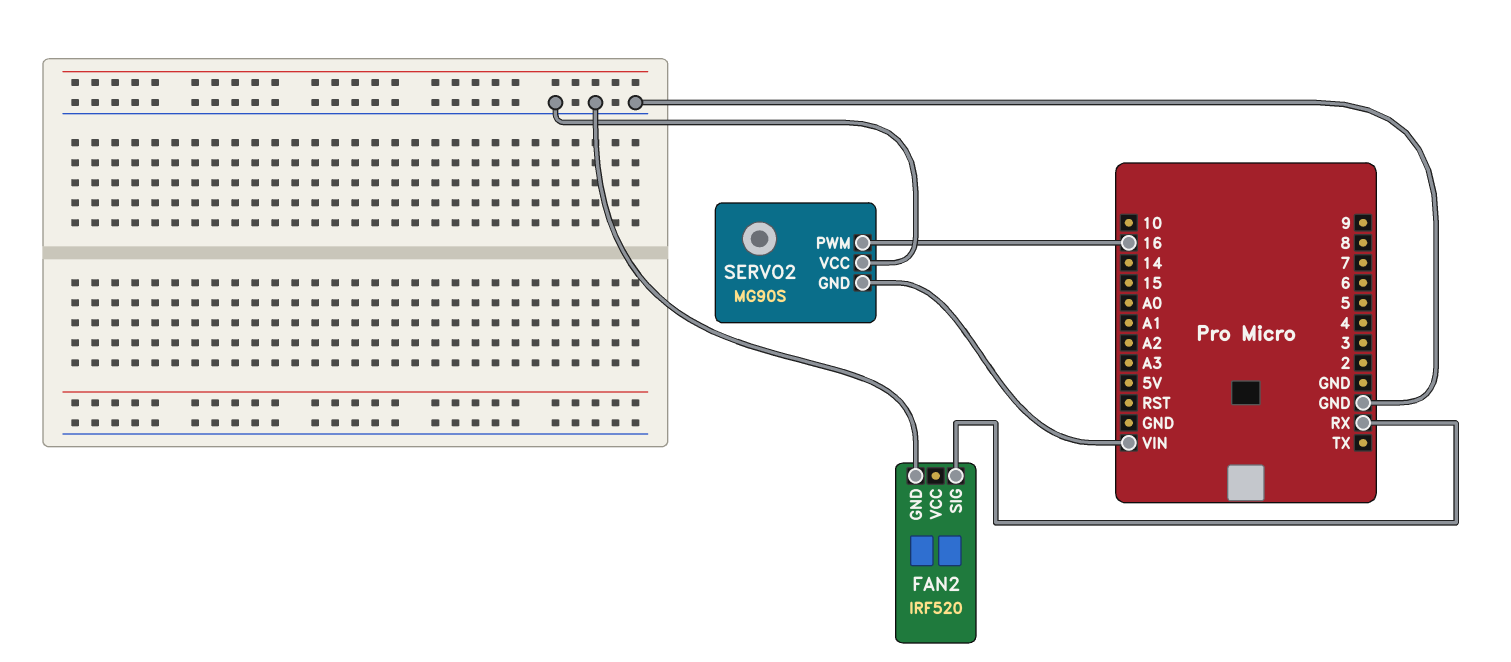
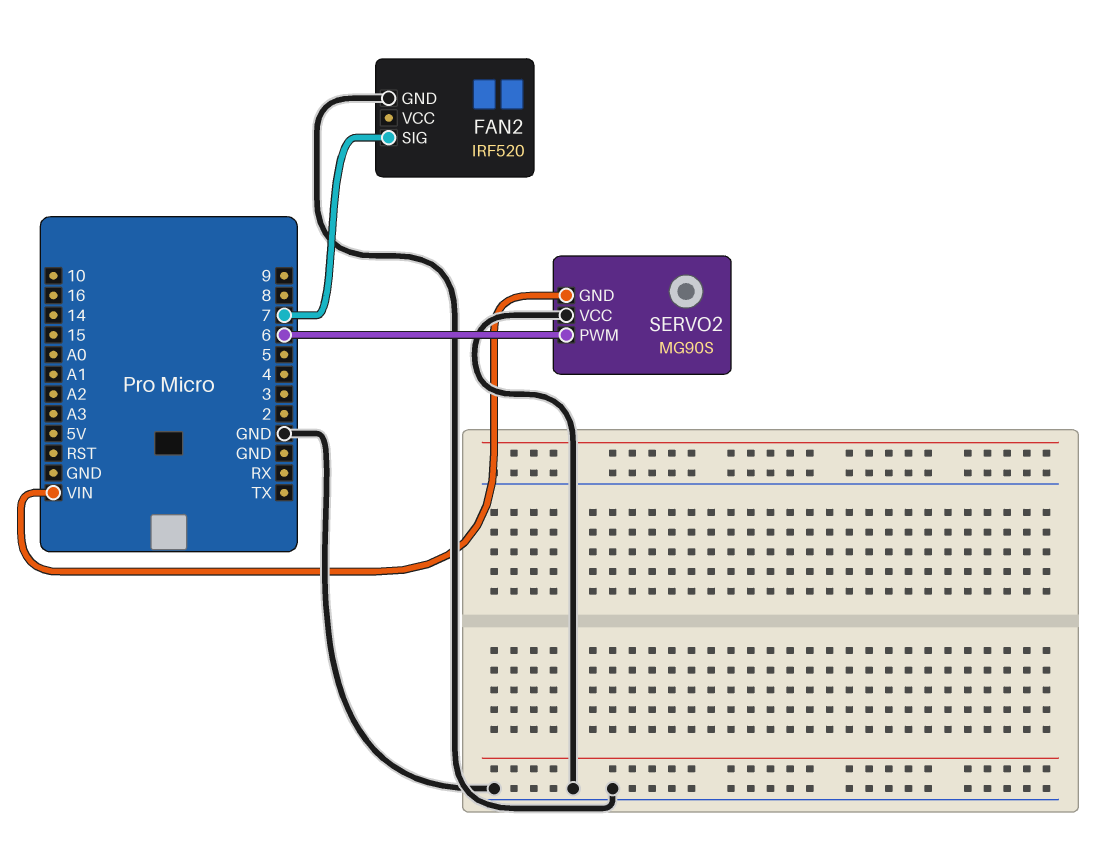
FAN2 pin SIG: RX -> 7
SERVO2 pin PWM: 16 -> 6

